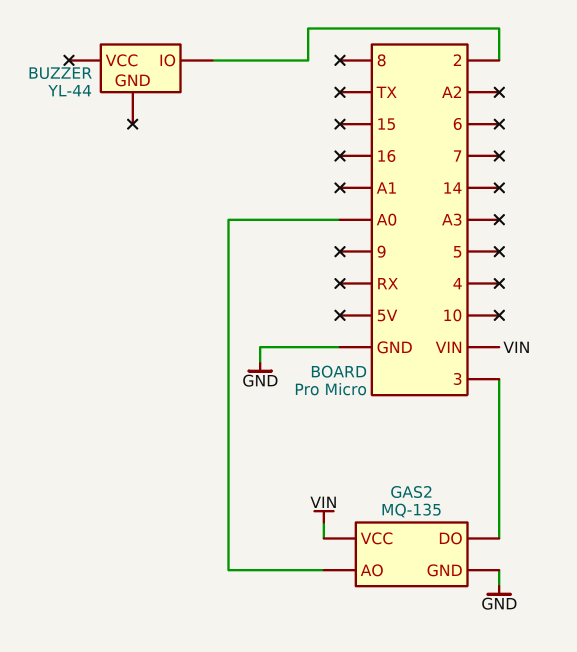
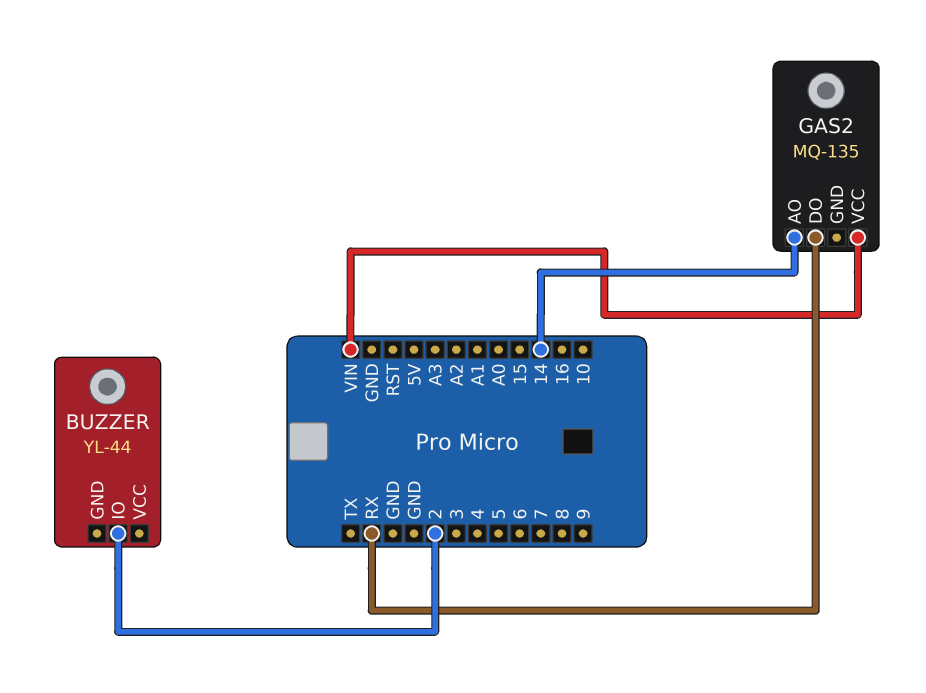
GAS2 pin AO: A0 -> 14
GAS2 pin DO: 3 -> RX
GAS2 pin GND: GND -> none

